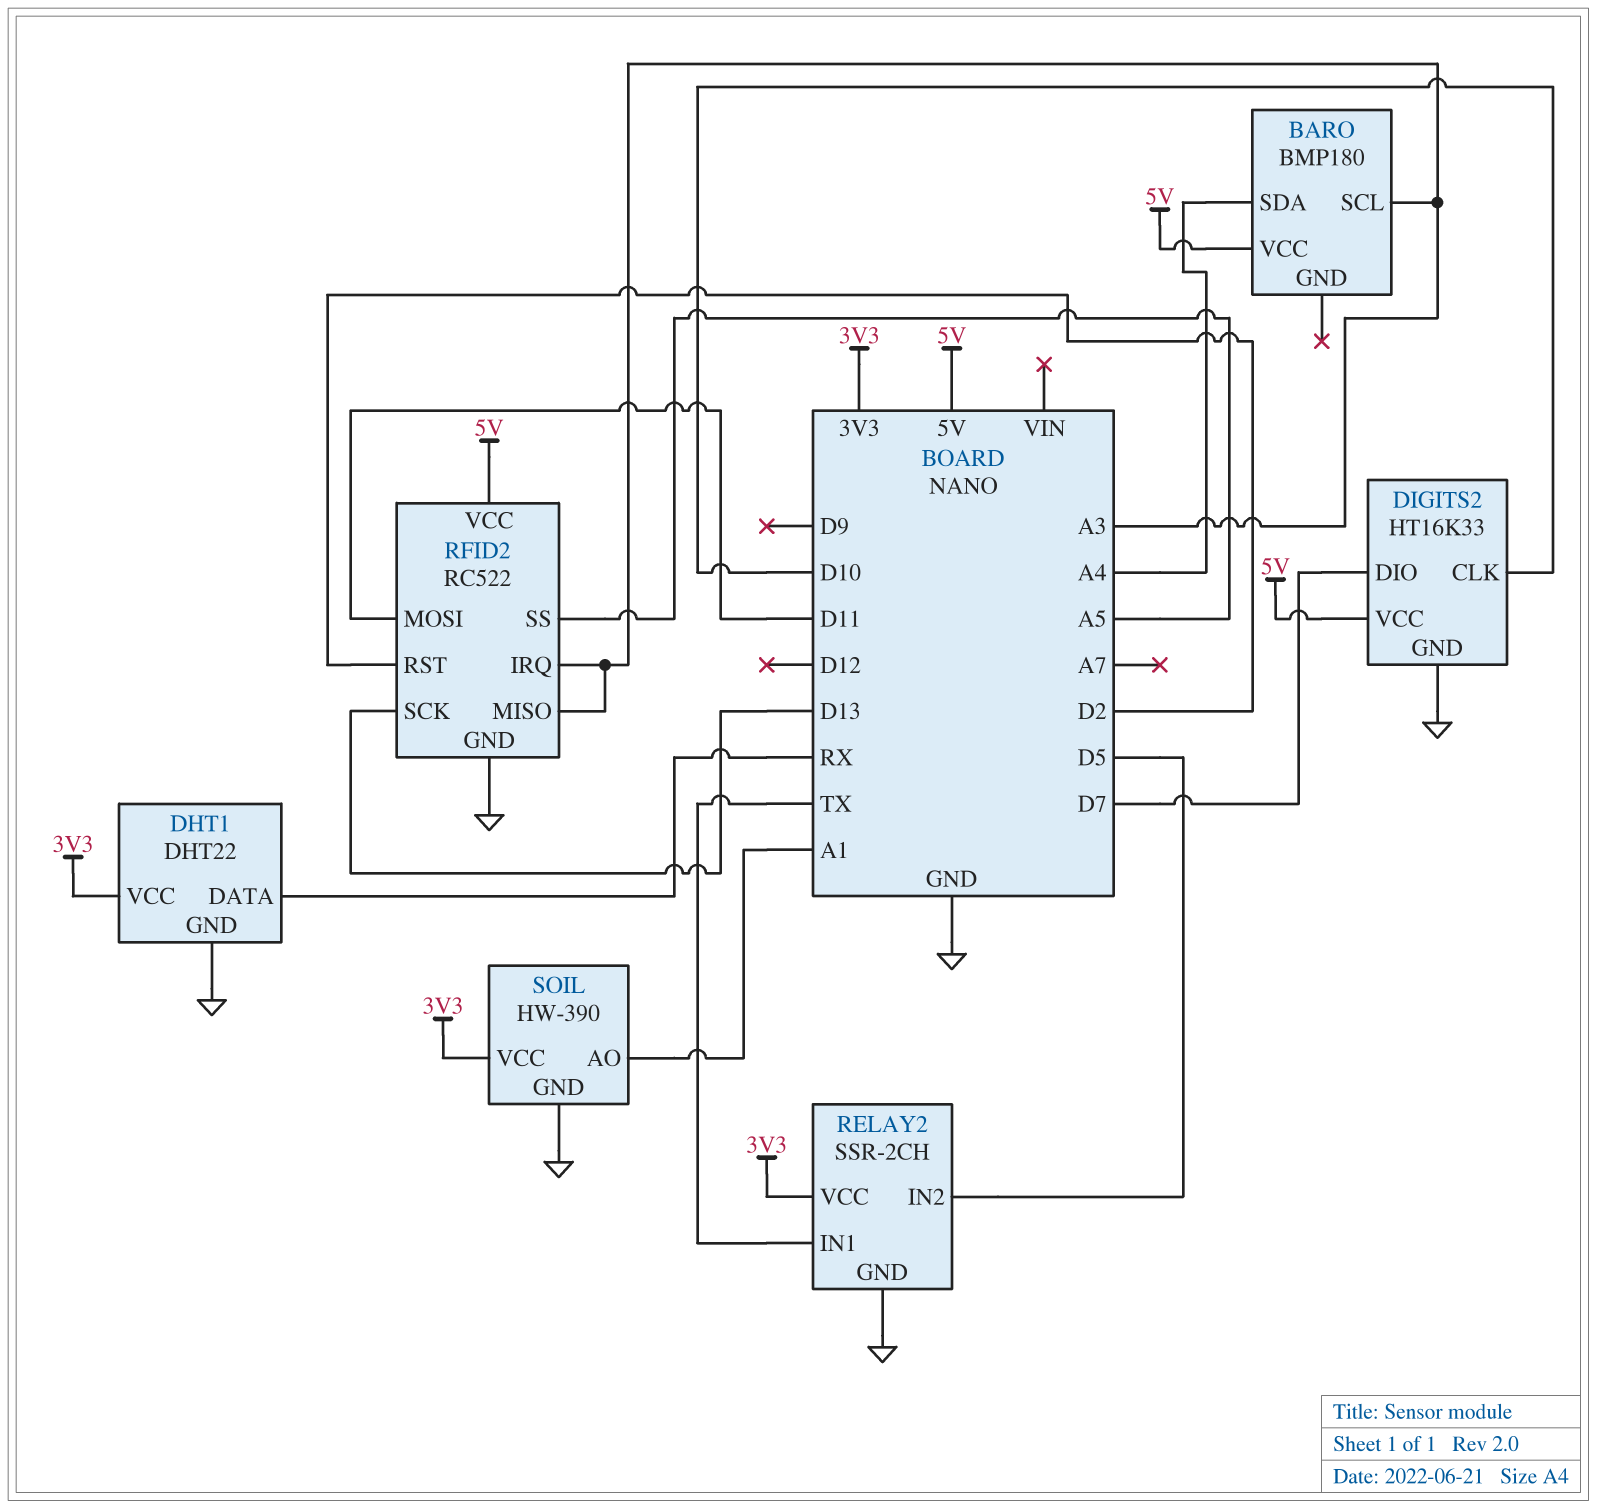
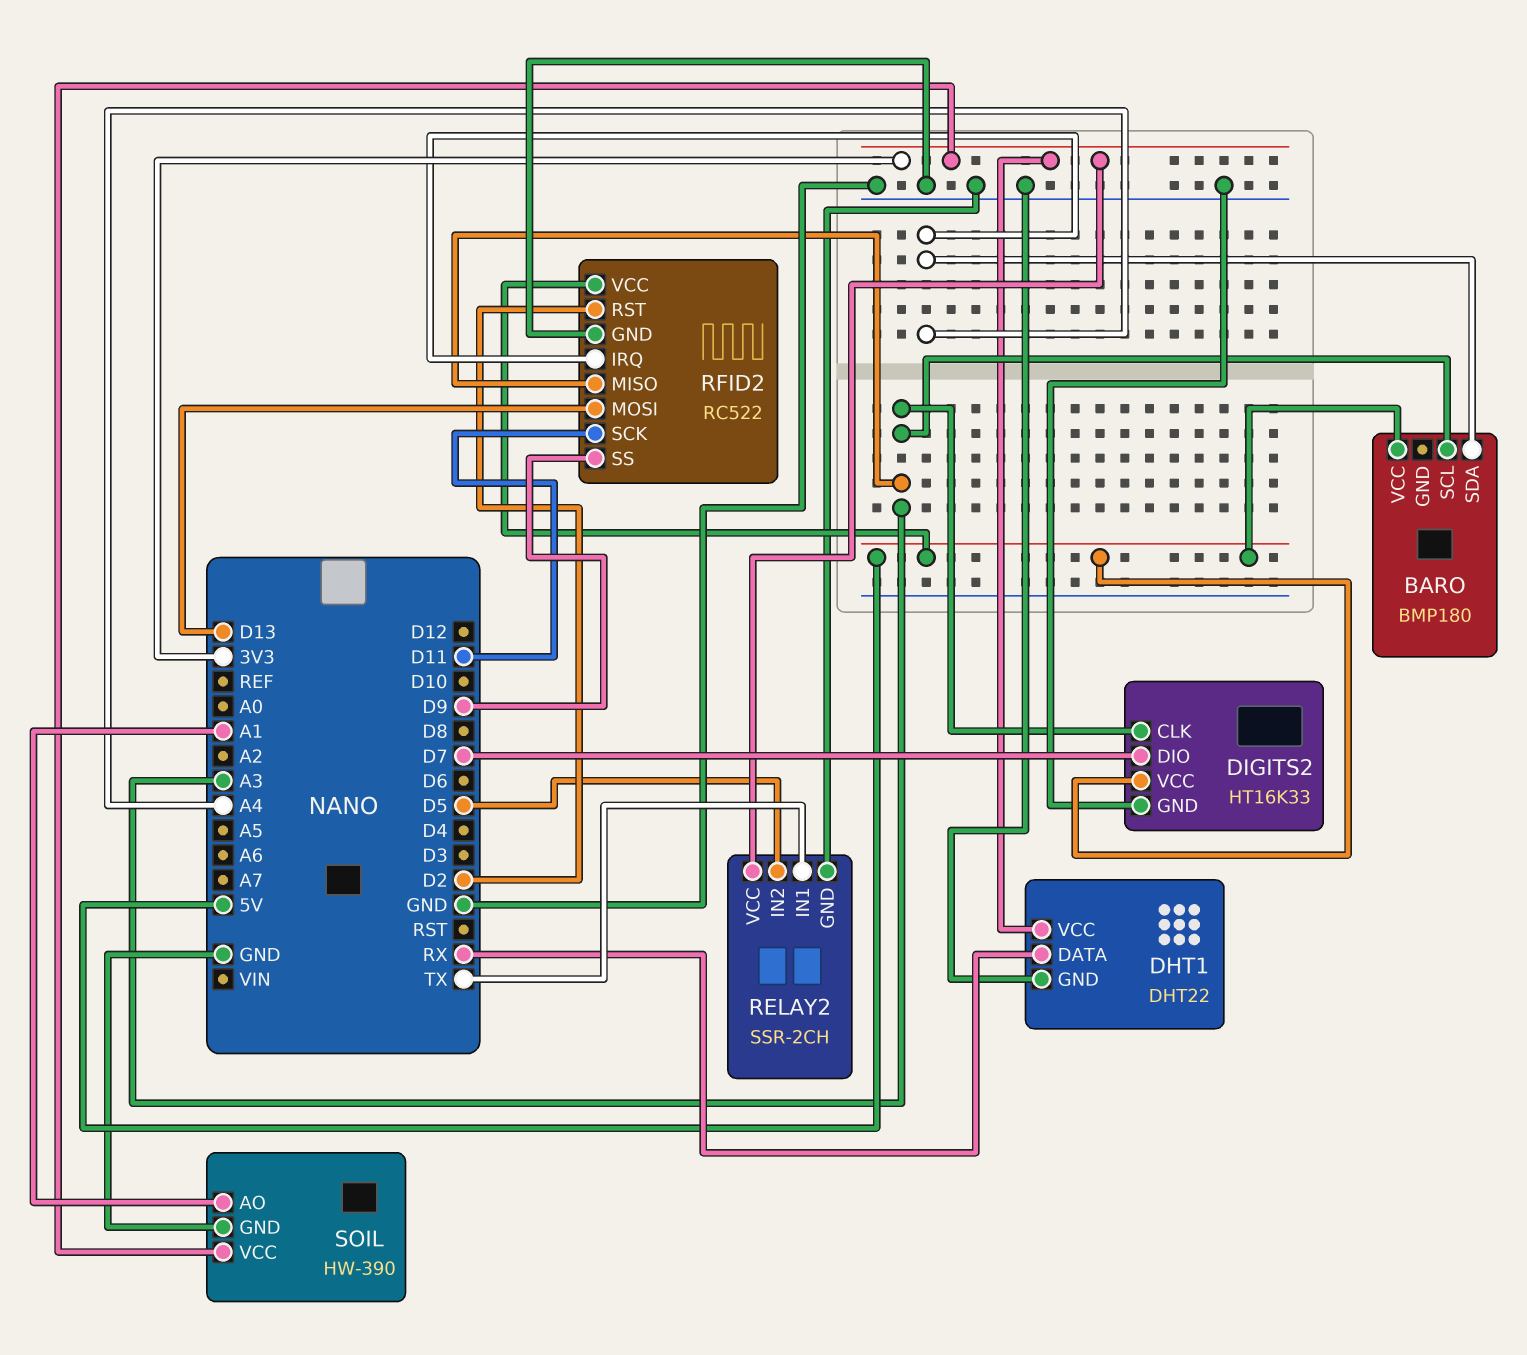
DIGITS2 pin CLK: D10 -> A3
RFID2 pin IRQ: A3 -> A4
RFID2 pin MOSI: D11 -> D13
RFID2 pin SCK: D13 -> D11
RFID2 pin SS: A5 -> D9

